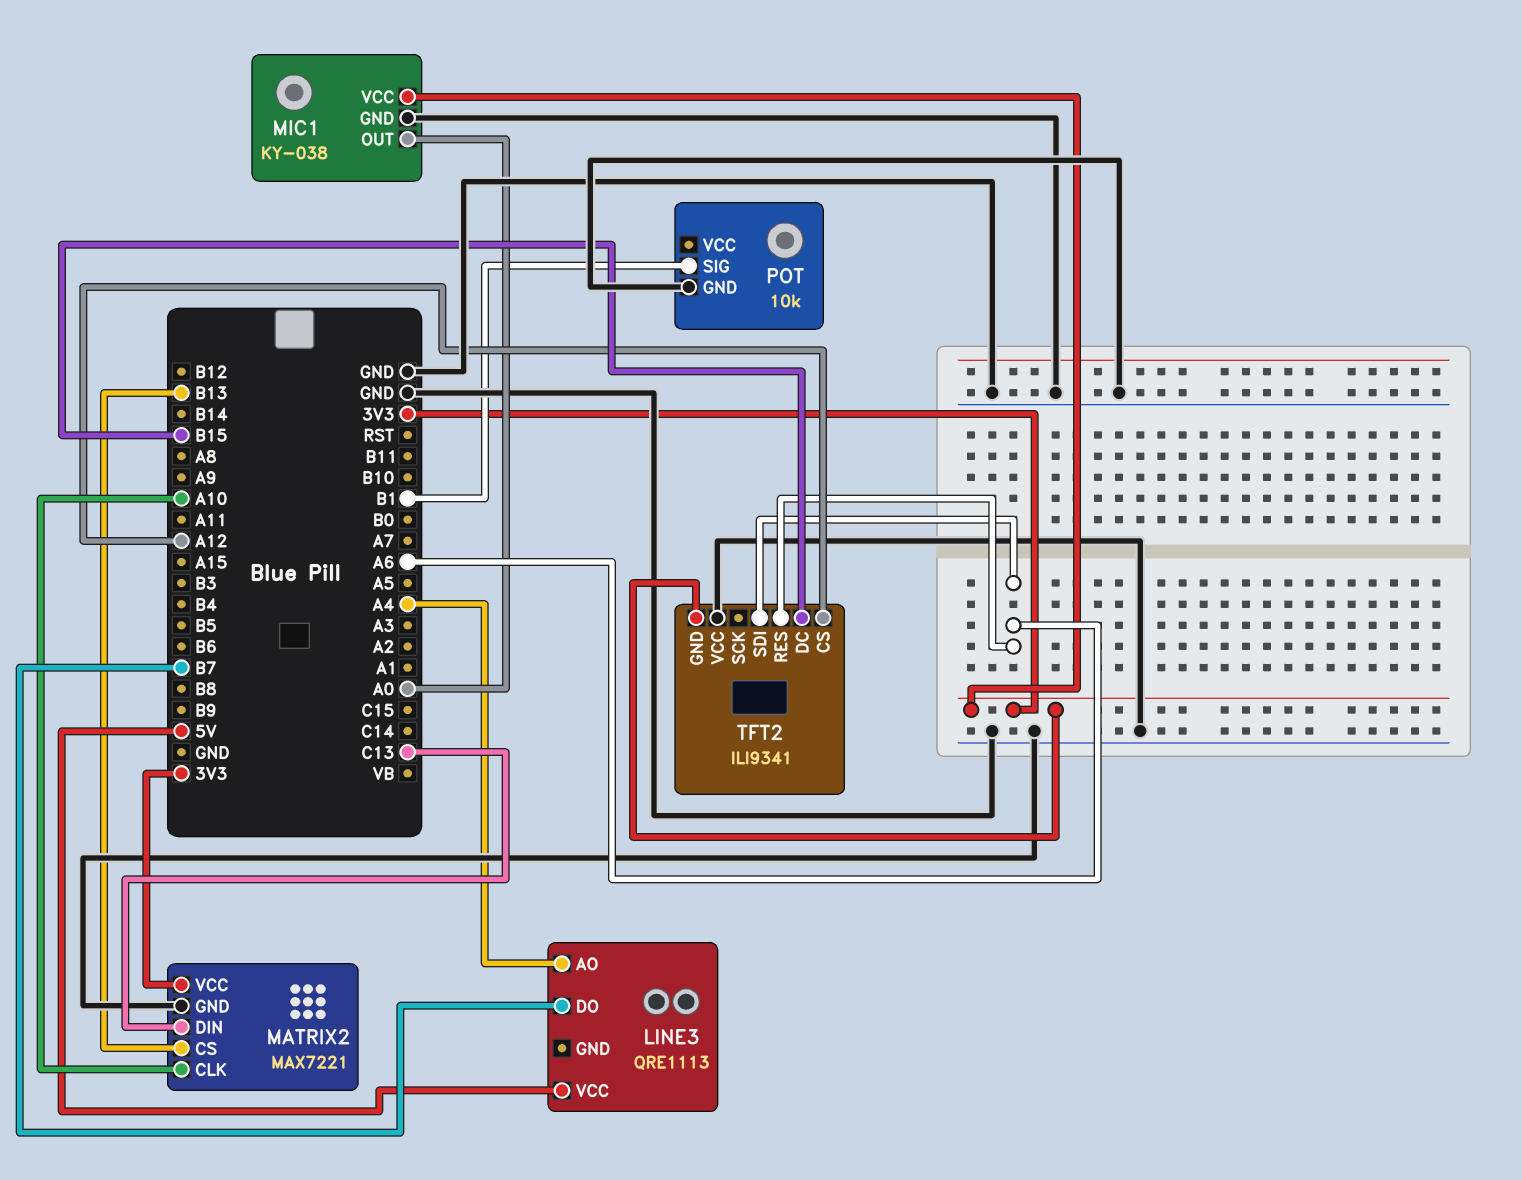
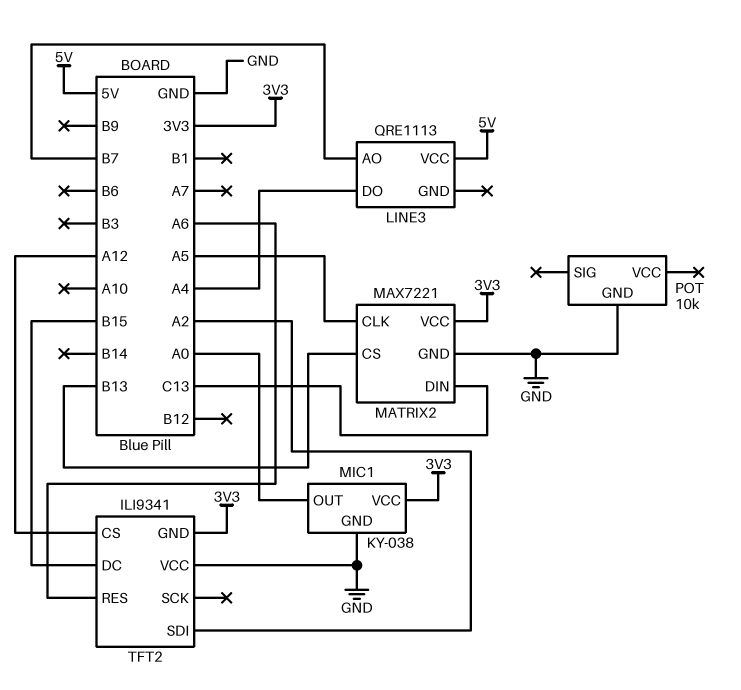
LINE3 pin AO: A4 -> B7
LINE3 pin DO: B7 -> A4
MATRIX2 pin CLK: A10 -> A5
POT pin SIG: B1 -> none
TFT2 pin SDI: A6 -> A2

